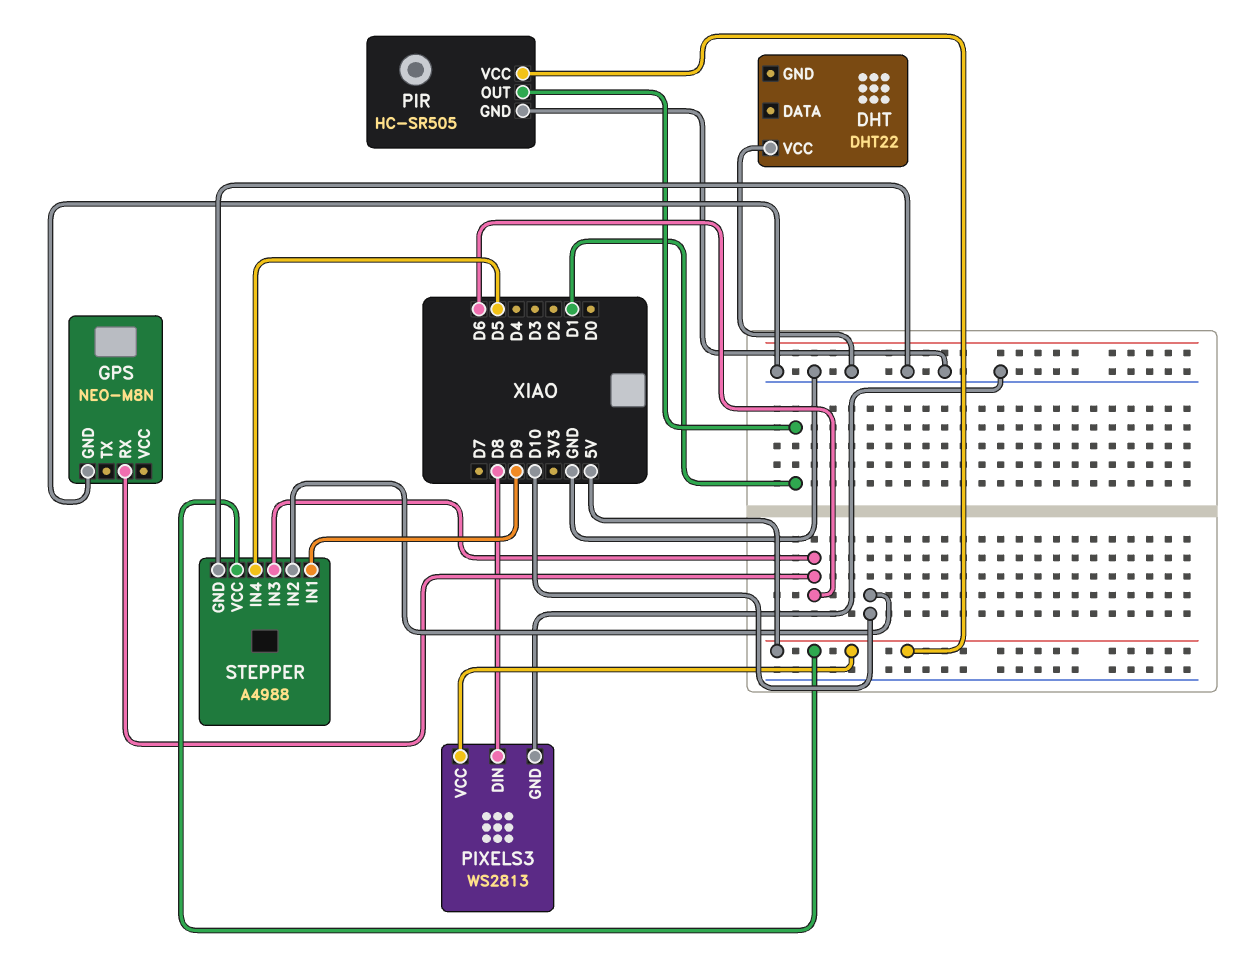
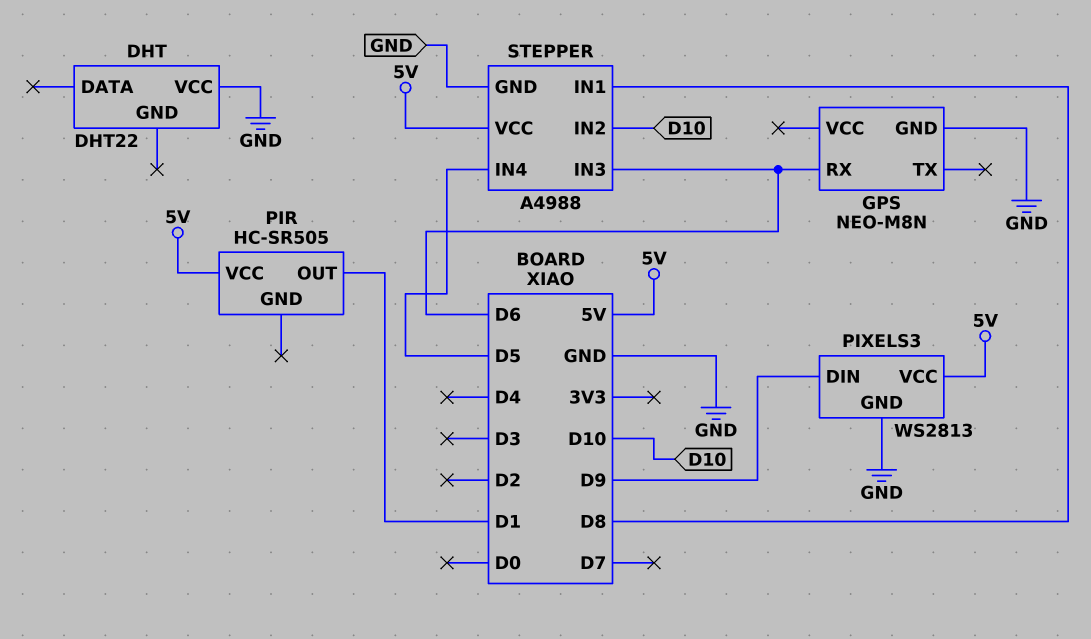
PIR pin GND: GND -> none
PIXELS3 pin DIN: D8 -> D9
STEPPER pin IN1: D9 -> D8

